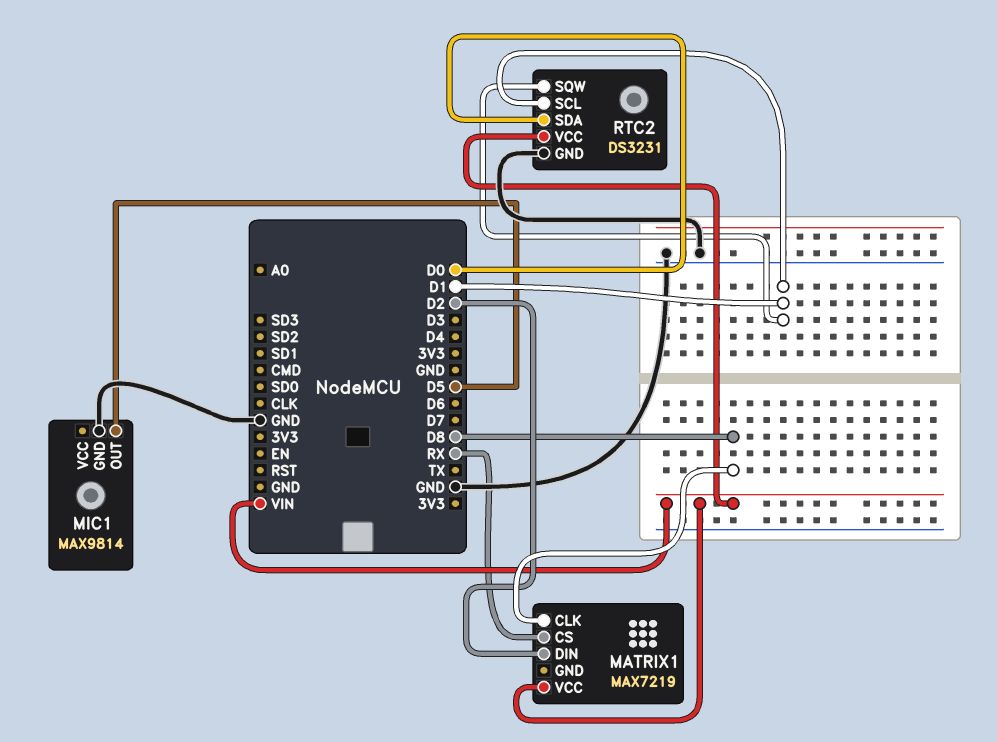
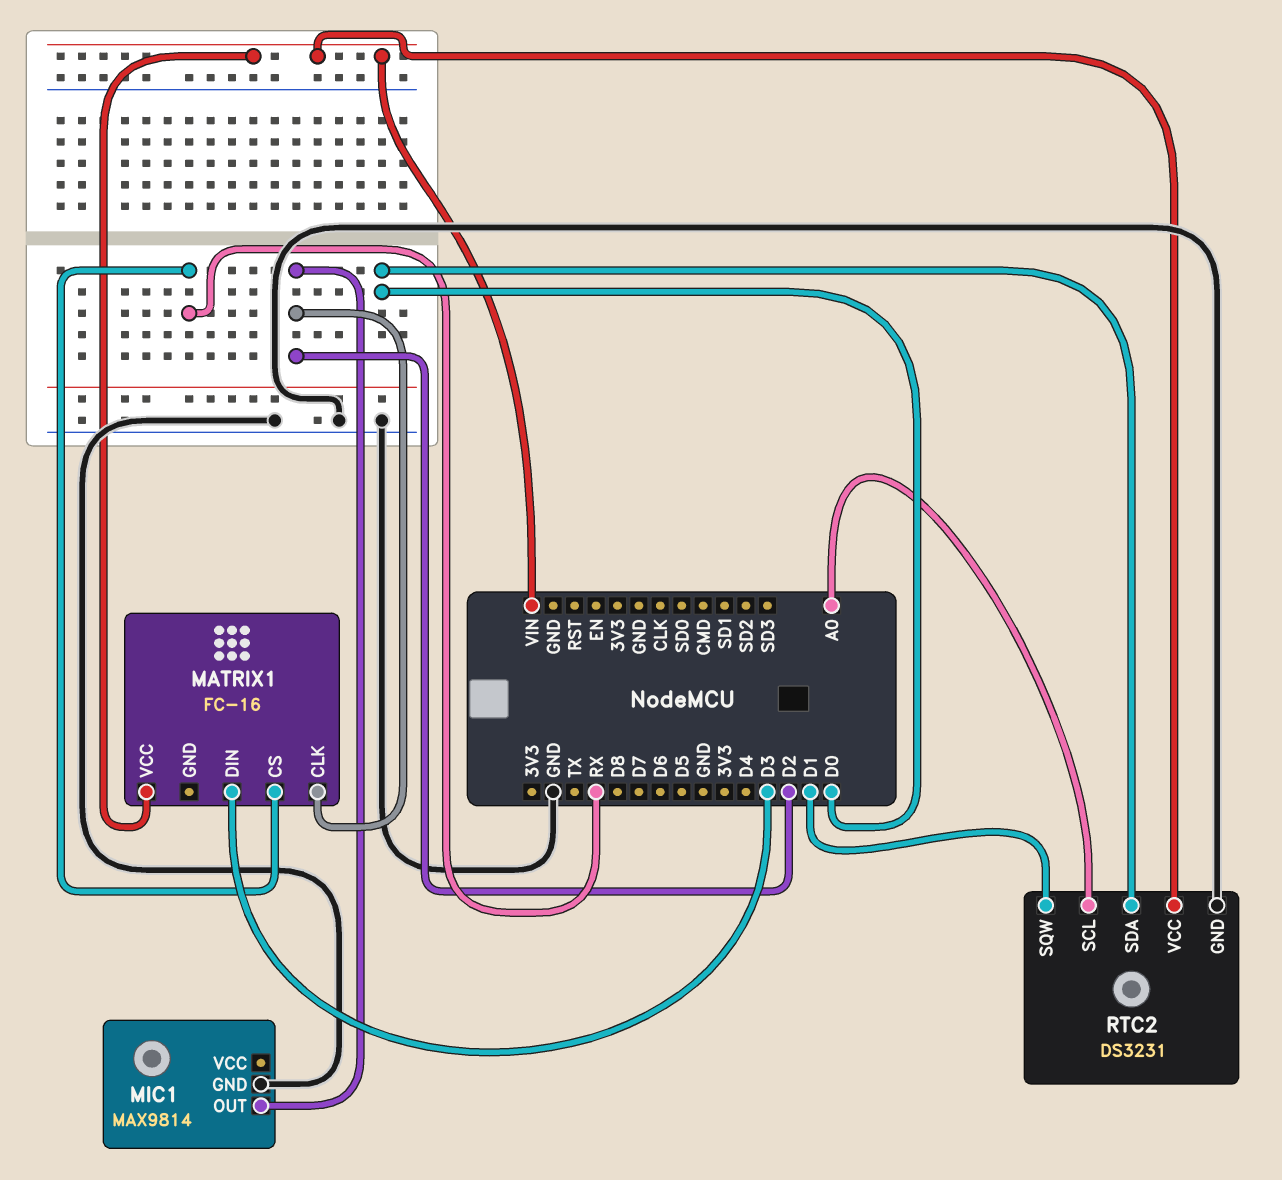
MATRIX1: MAX7219 -> FC-16
MATRIX1 pin CLK: D8 -> D2
MATRIX1 pin DIN: D2 -> D3
MIC1 pin OUT: D5 -> D2
RTC2 pin SCL: D1 -> A0

